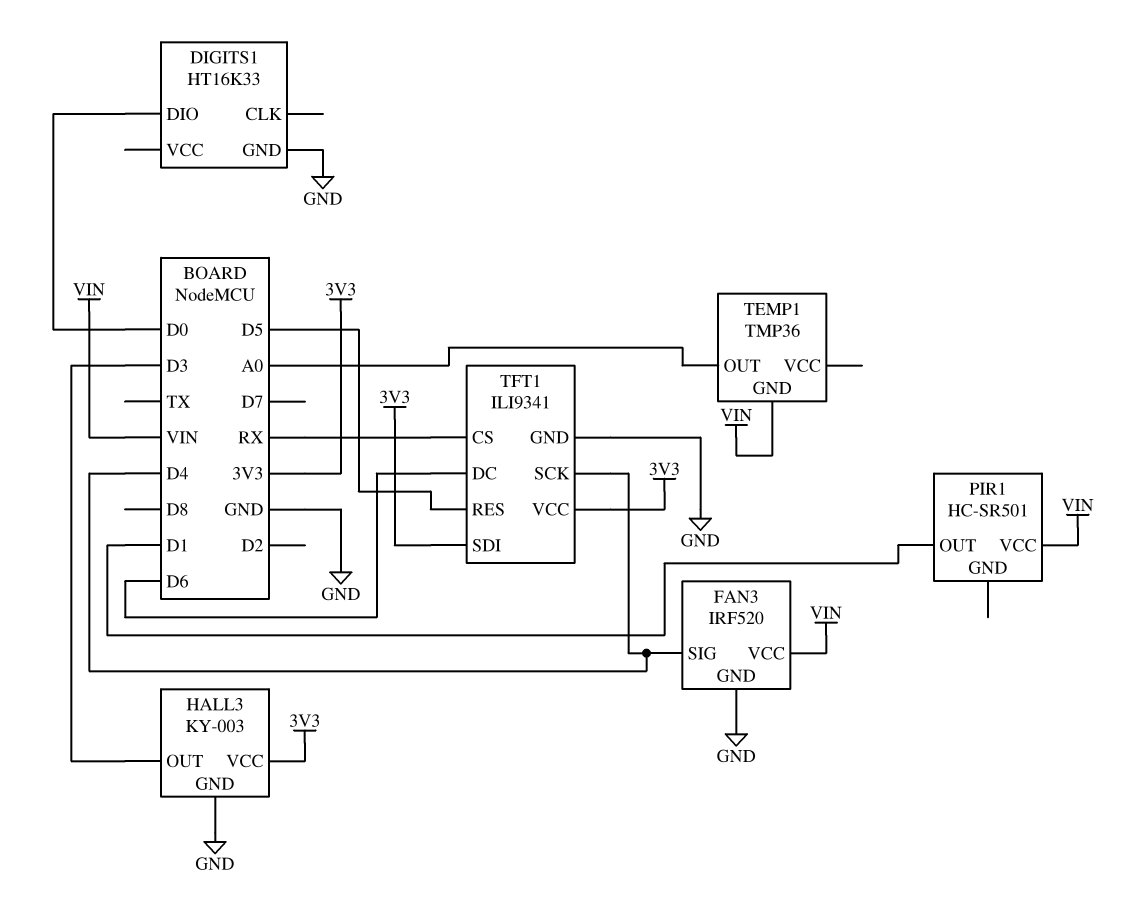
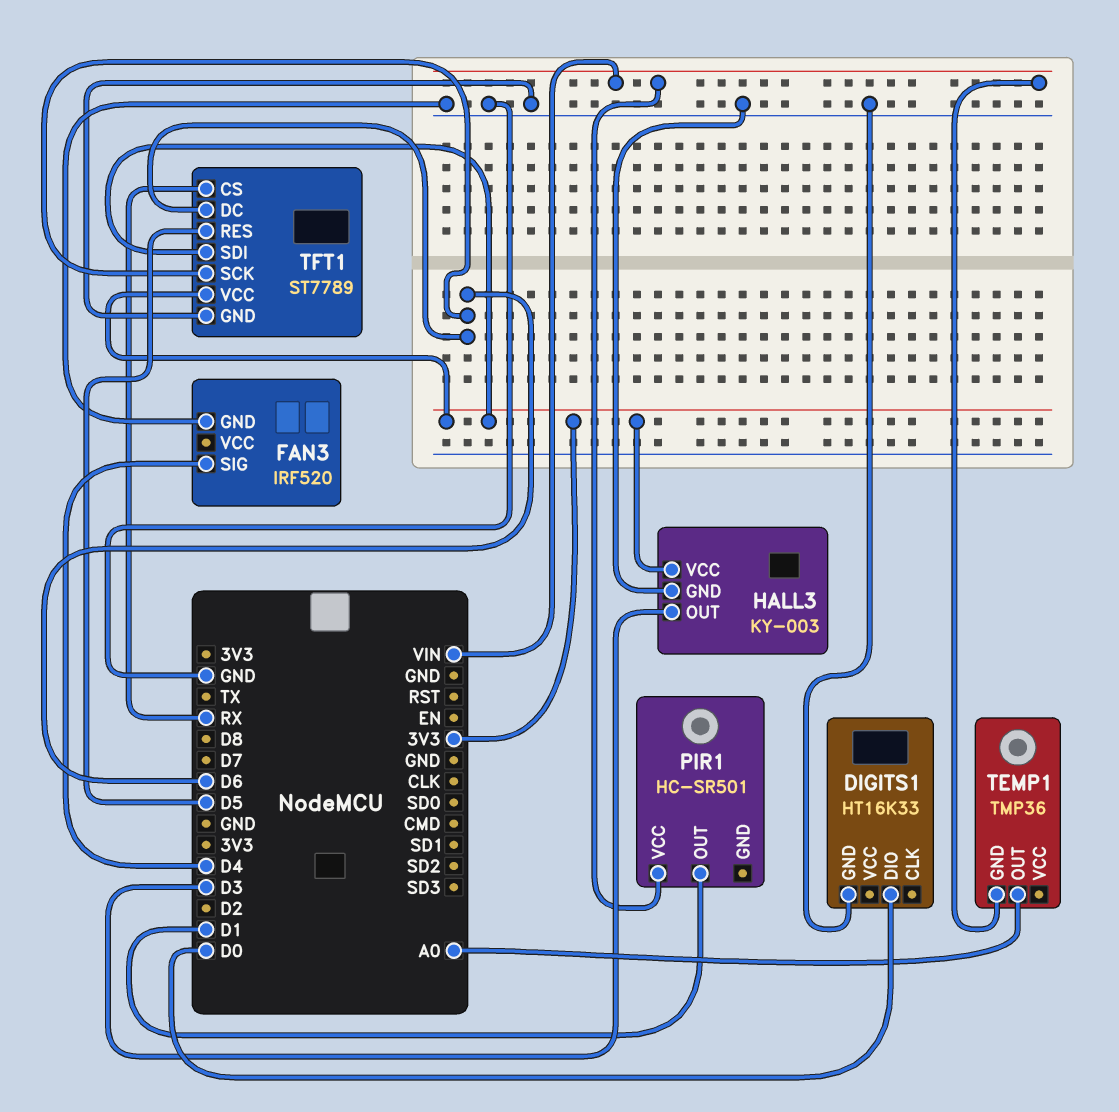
FAN3 pin VCC: VIN -> none
TFT1: ILI9341 -> ST7789
TFT1 pin SCK: D4 -> D6

